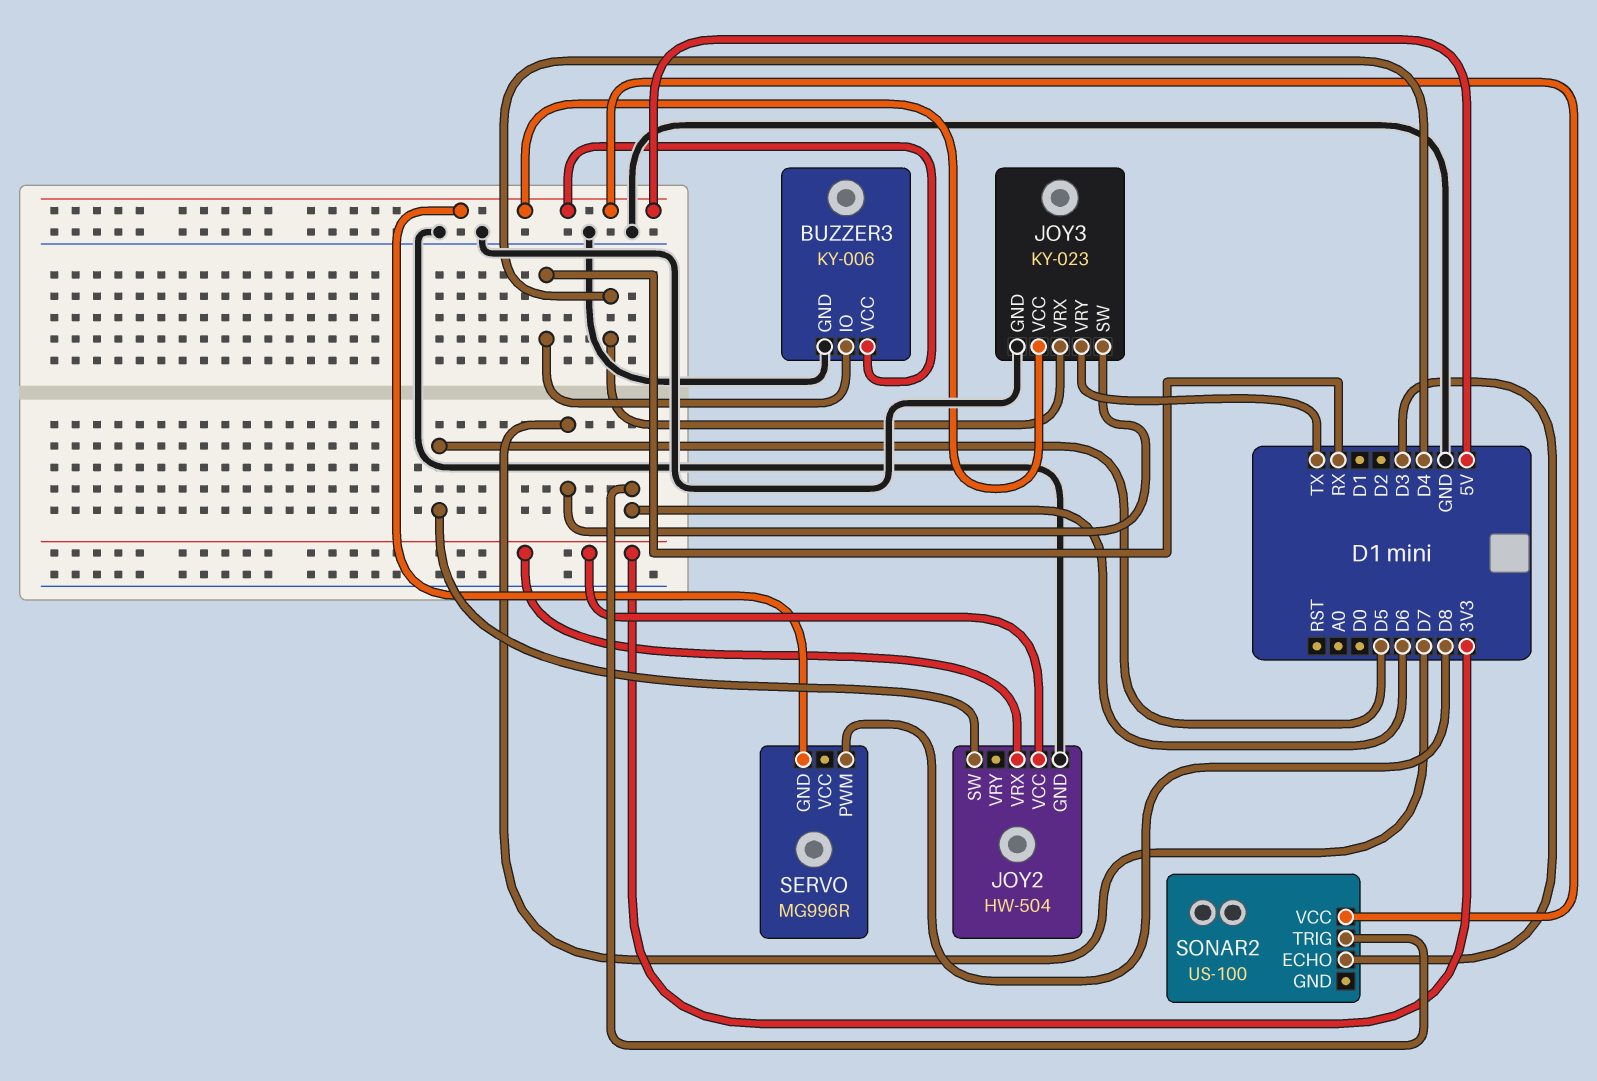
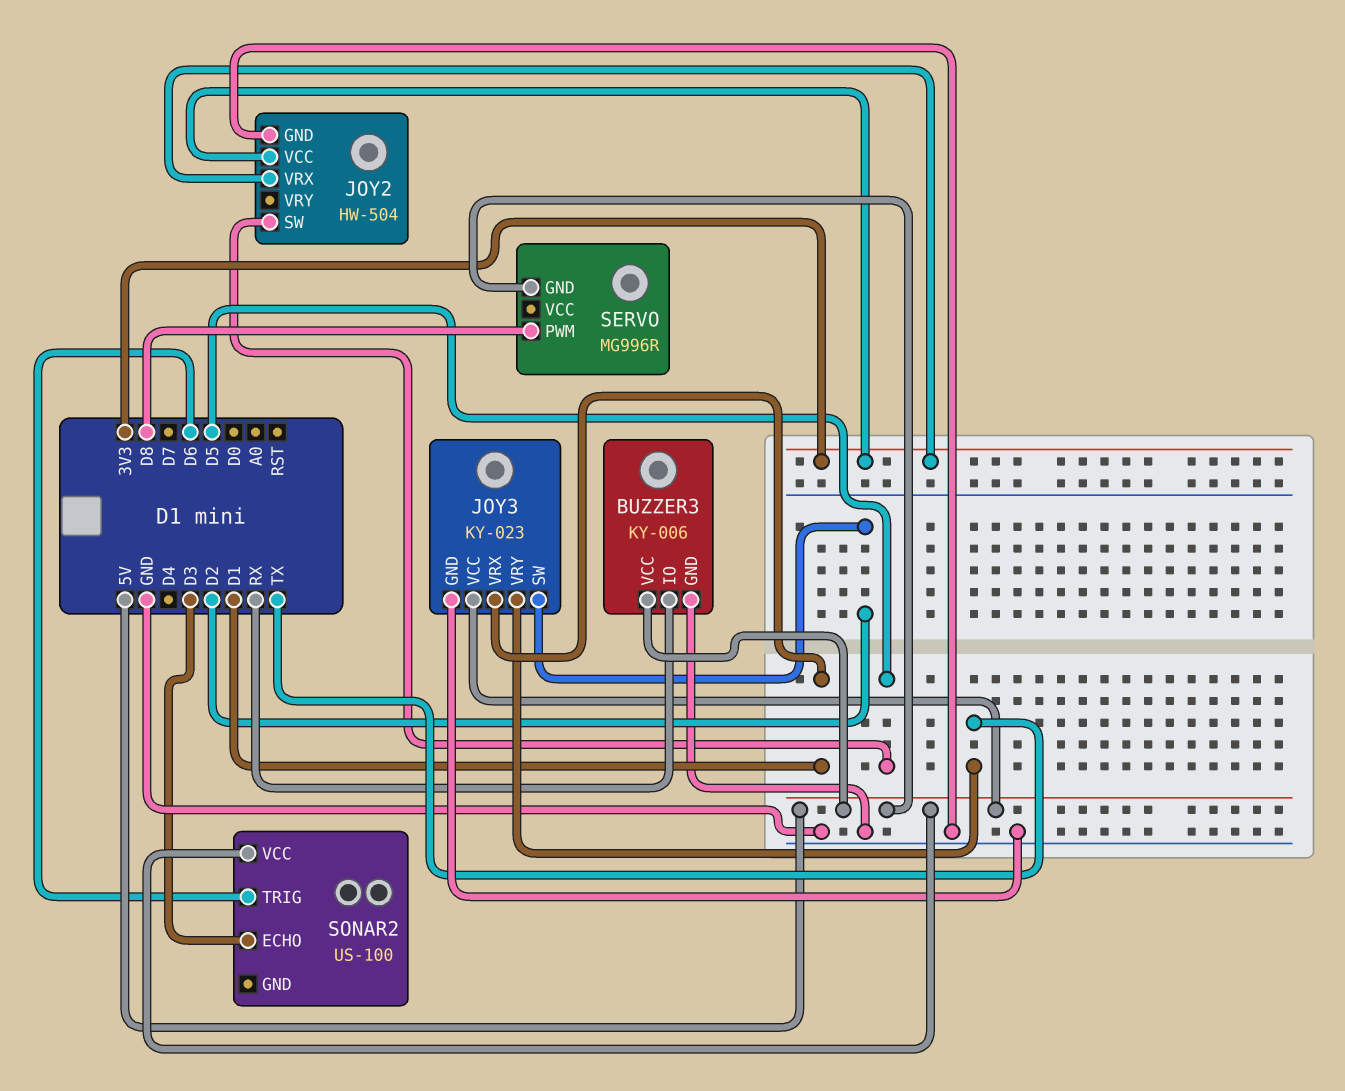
JOY3 pin SW: D7 -> D2
JOY3 pin VRX: D4 -> D1

